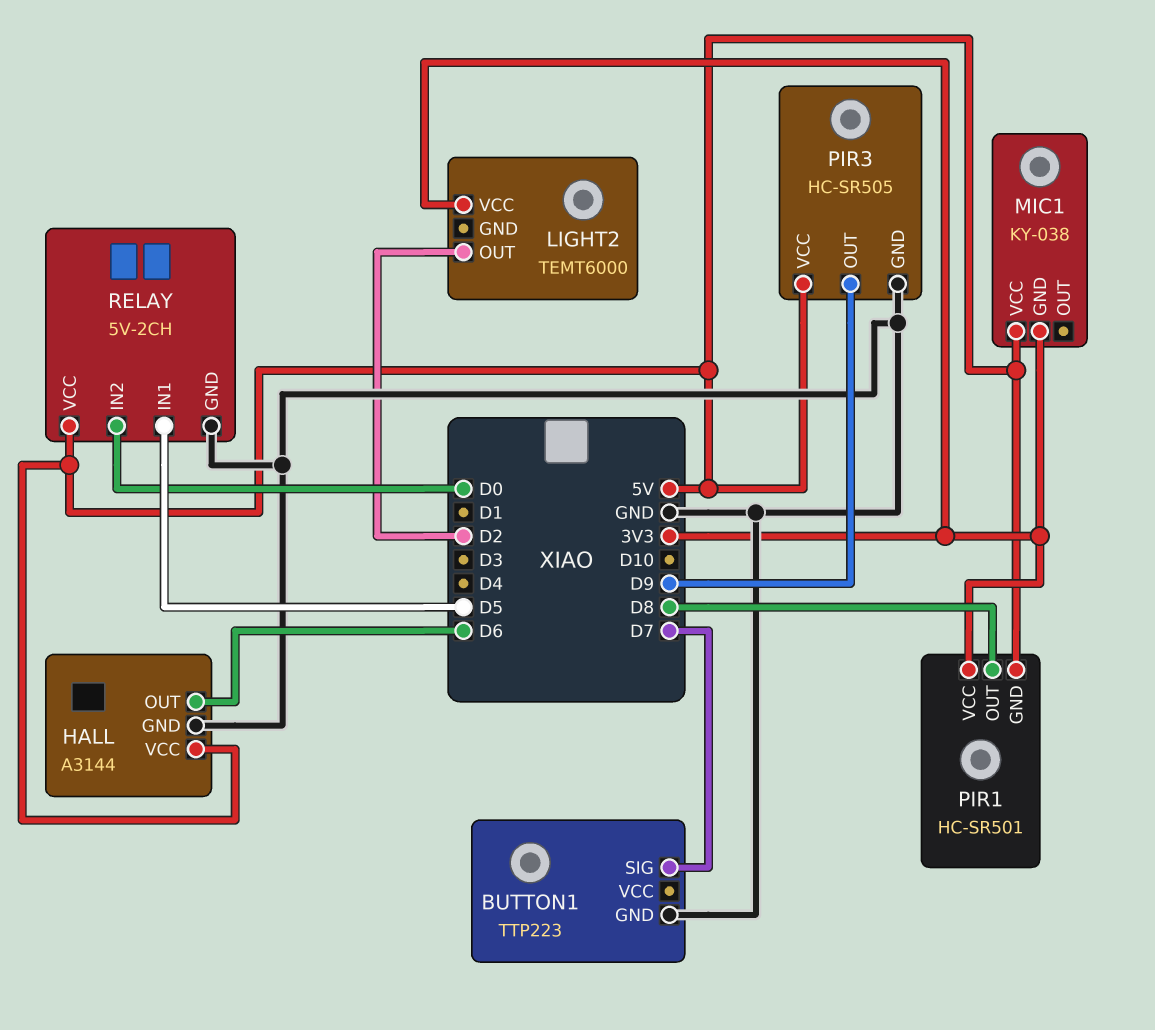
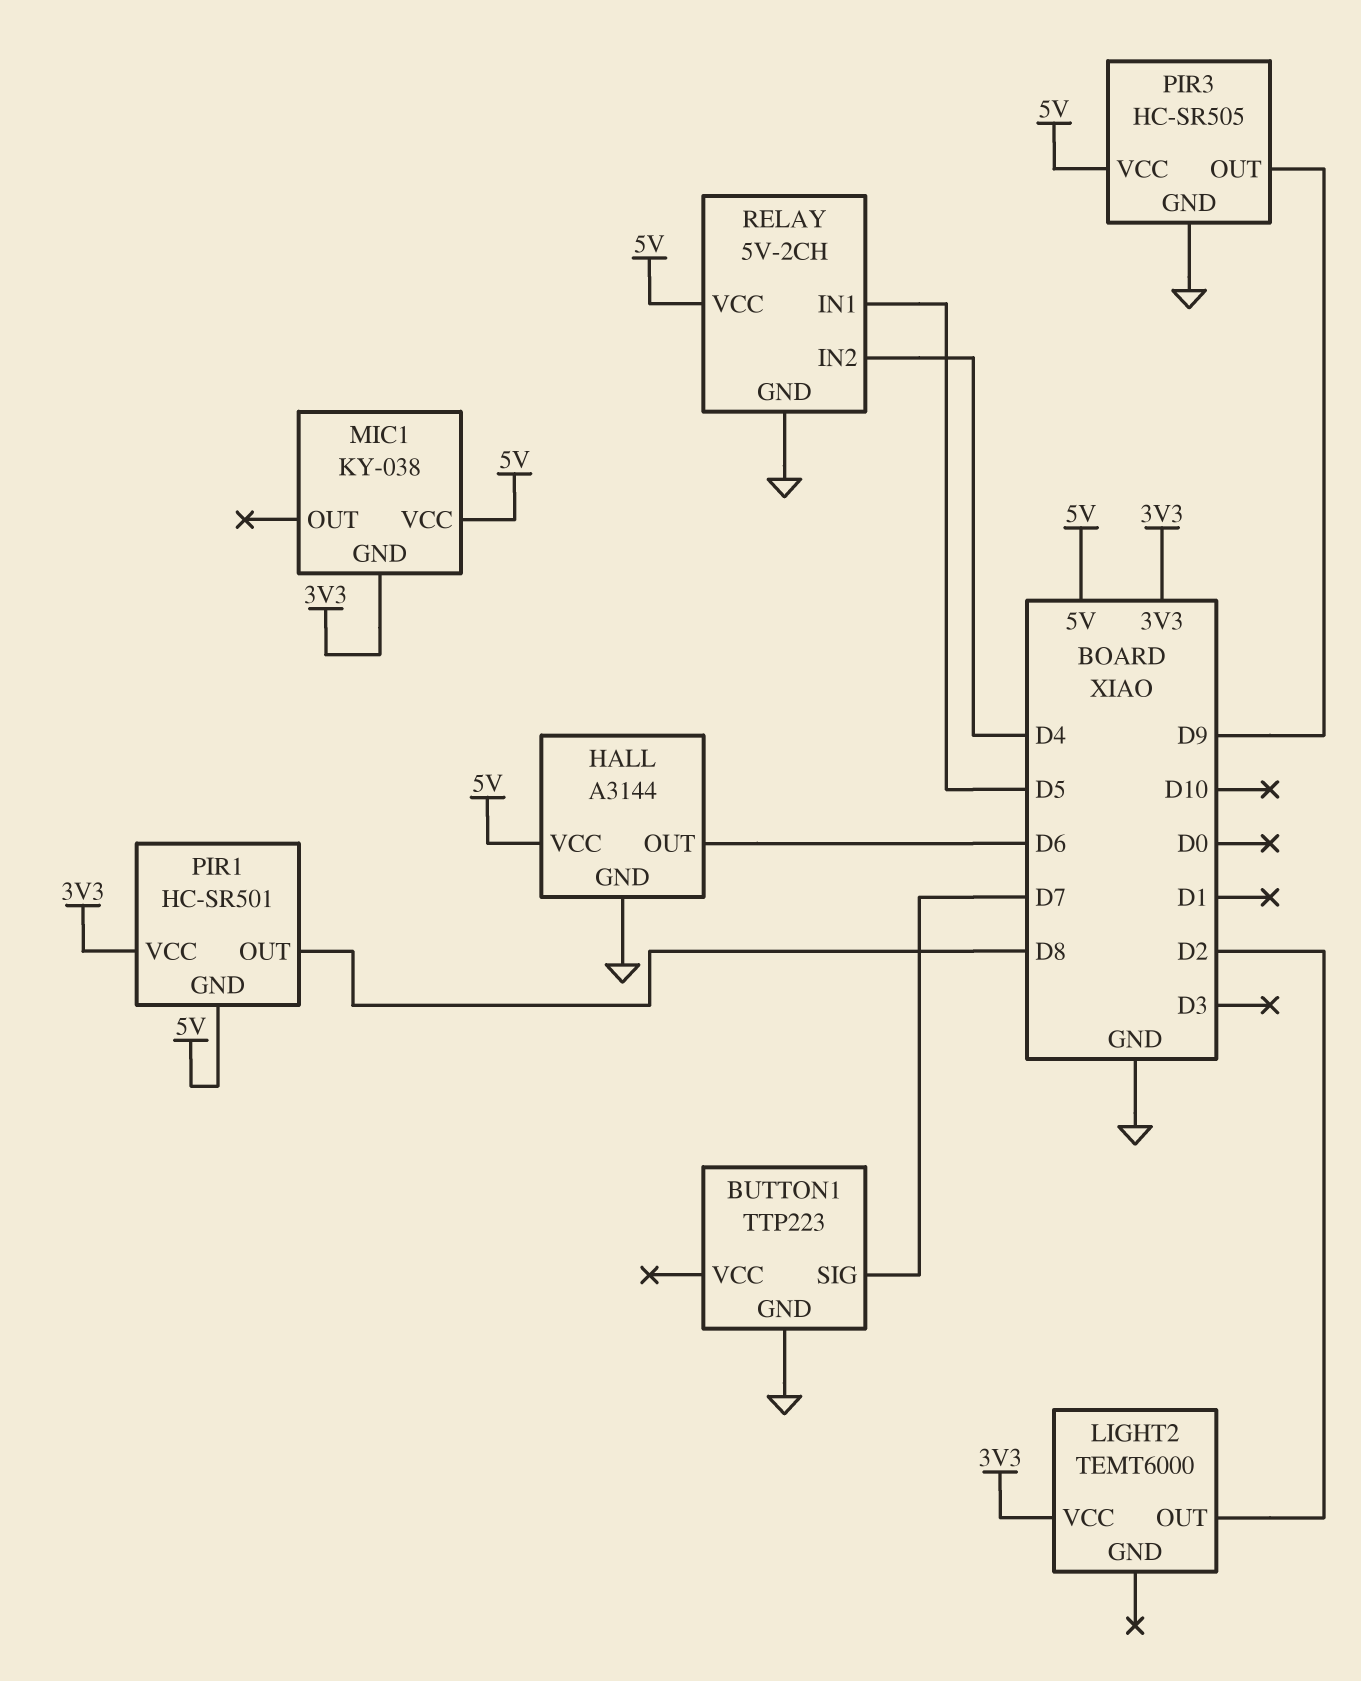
RELAY pin IN2: D0 -> D4

